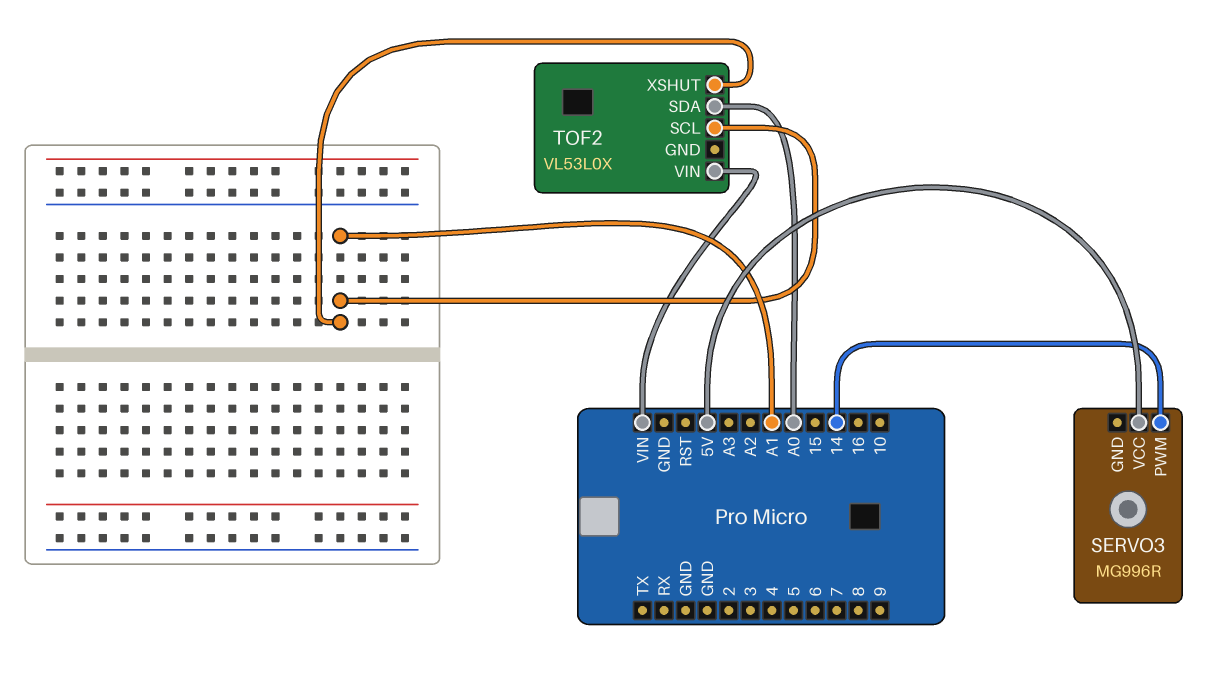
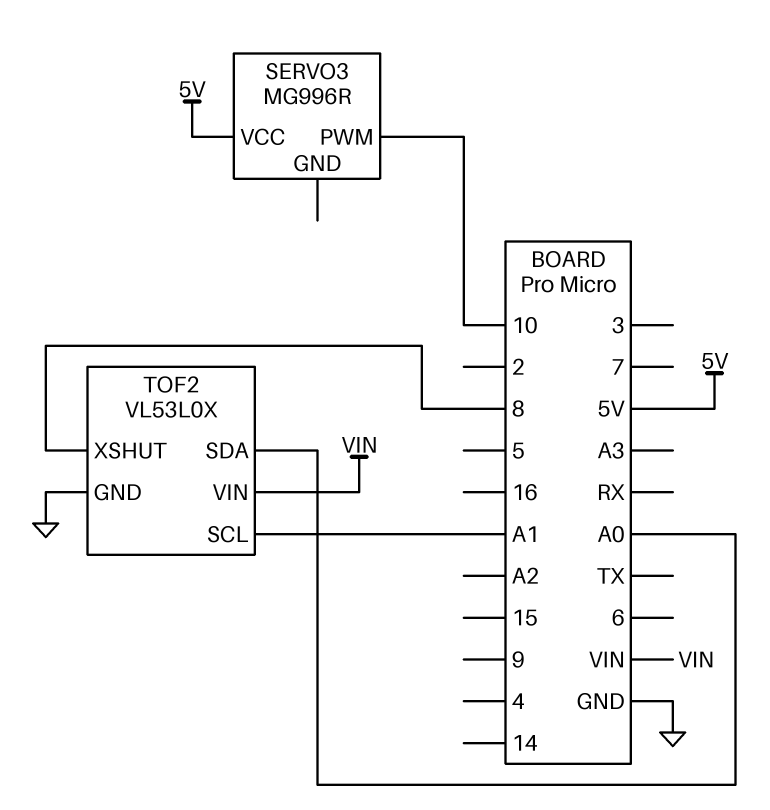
SERVO3 pin PWM: 14 -> 10
TOF2 pin GND: none -> GND
TOF2 pin XSHUT: A1 -> 8

